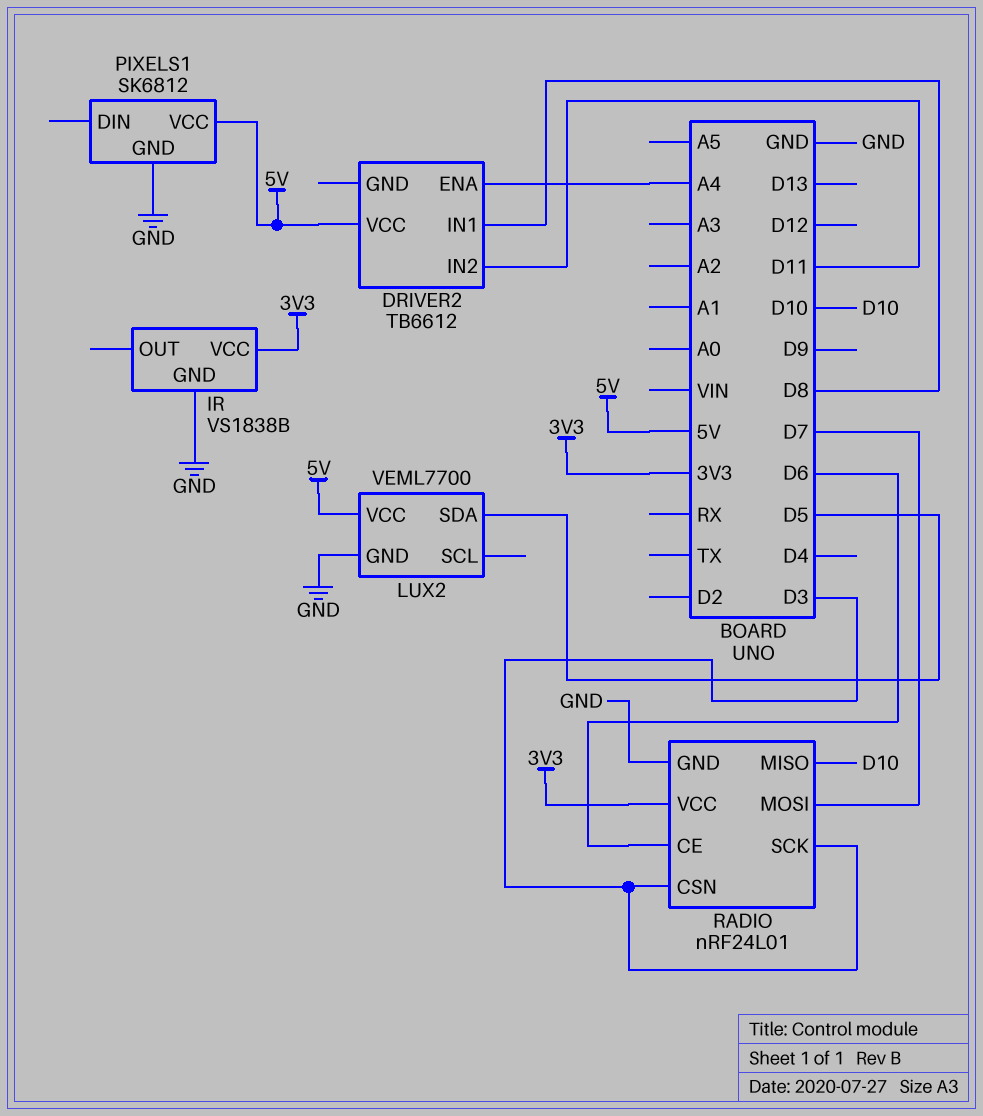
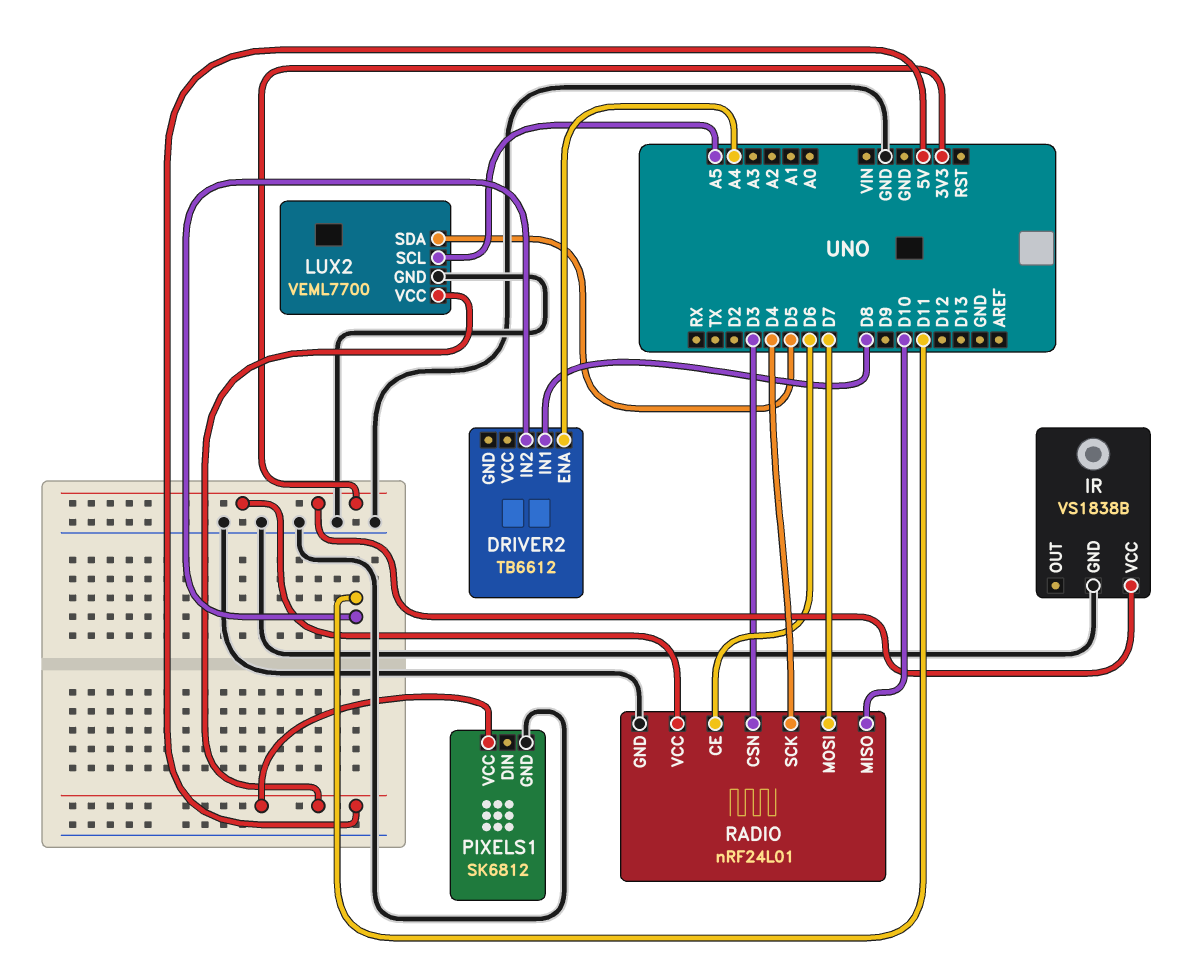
DRIVER2 pin VCC: 5V -> none
LUX2 pin SCL: none -> A5
RADIO pin SCK: D3 -> D4

